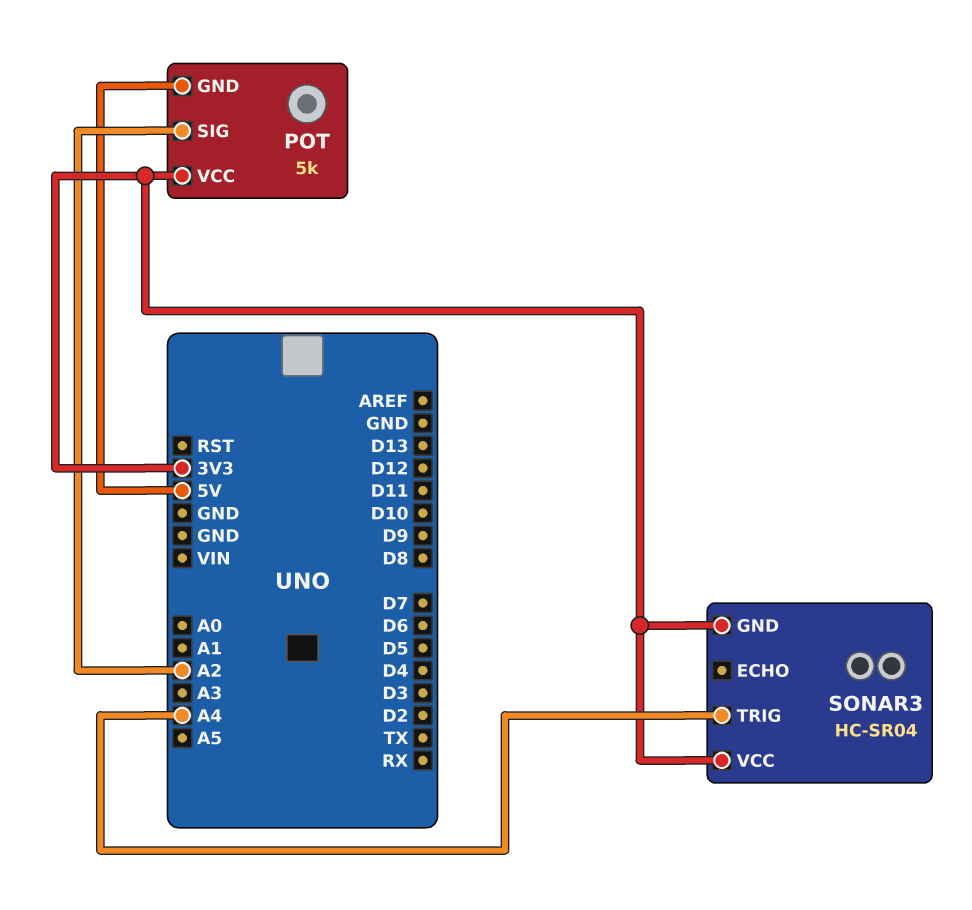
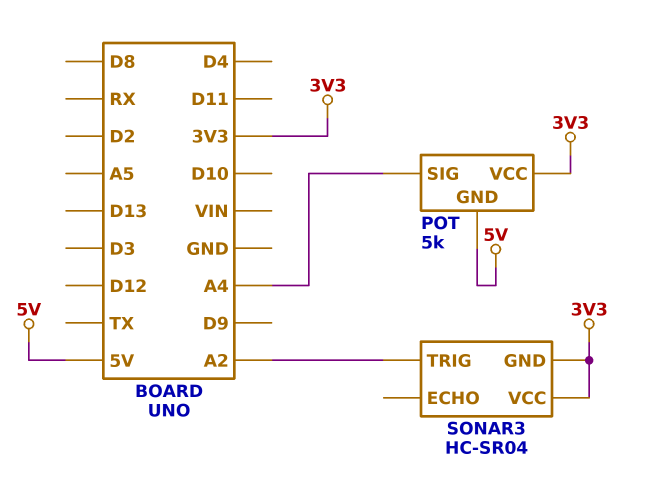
POT pin SIG: A2 -> A4
SONAR3 pin TRIG: A4 -> A2

